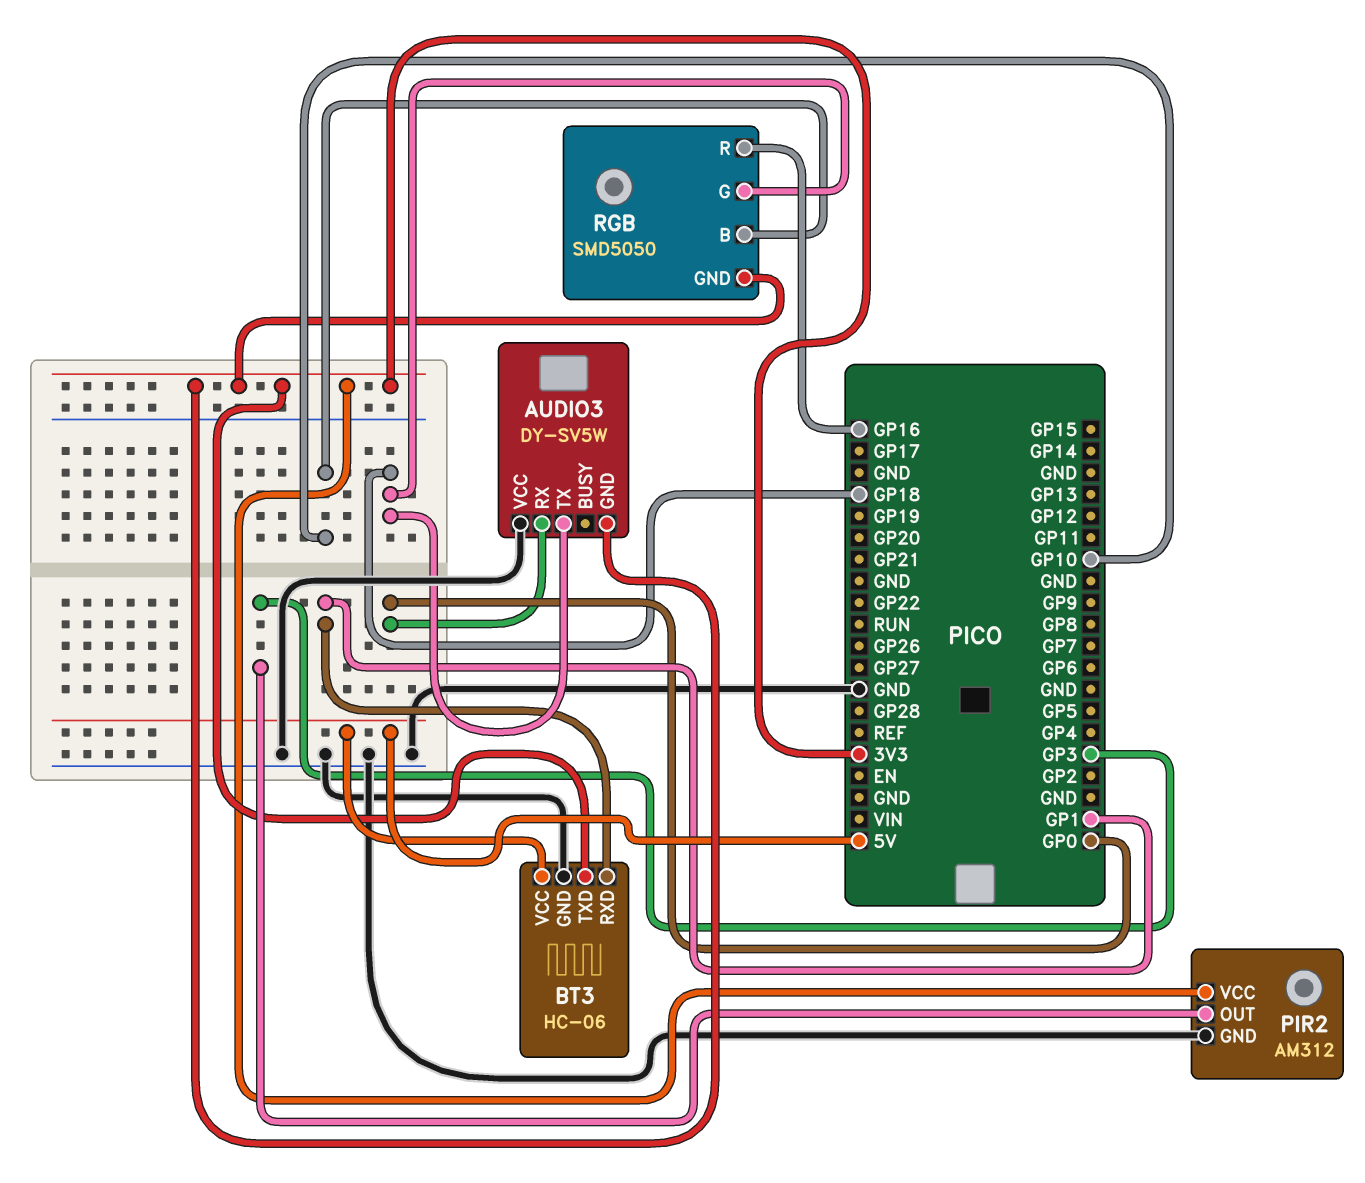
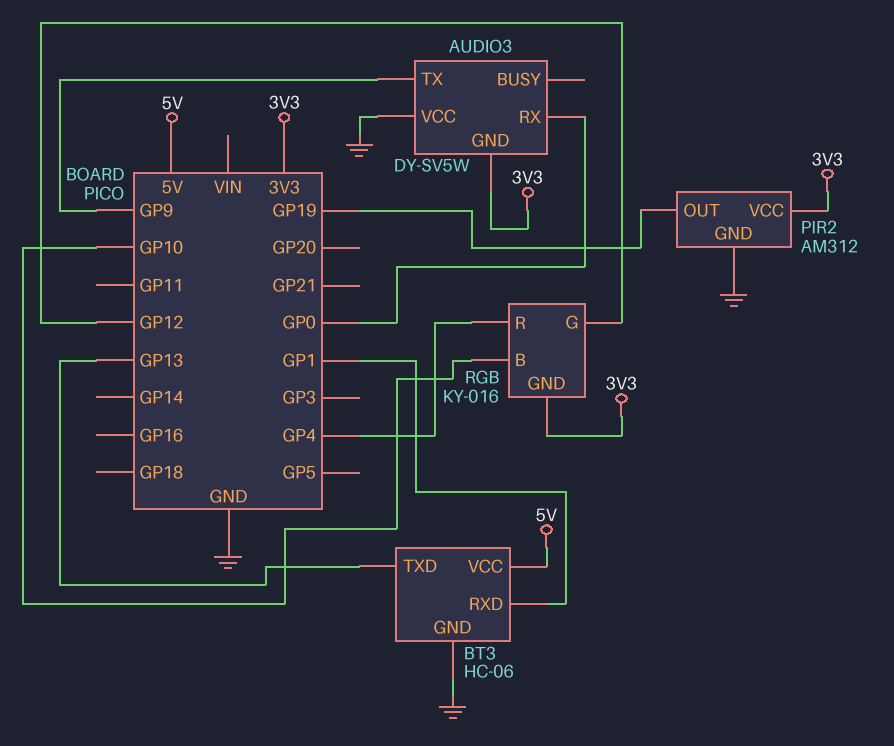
AUDIO3 pin TX: GP18 -> GP9
BT3 pin TXD: 3V3 -> GP13
PIR2 pin OUT: GP3 -> GP19
RGB: SMD5050 -> KY-016
RGB pin G: GP18 -> GP12
RGB pin R: GP16 -> GP4

